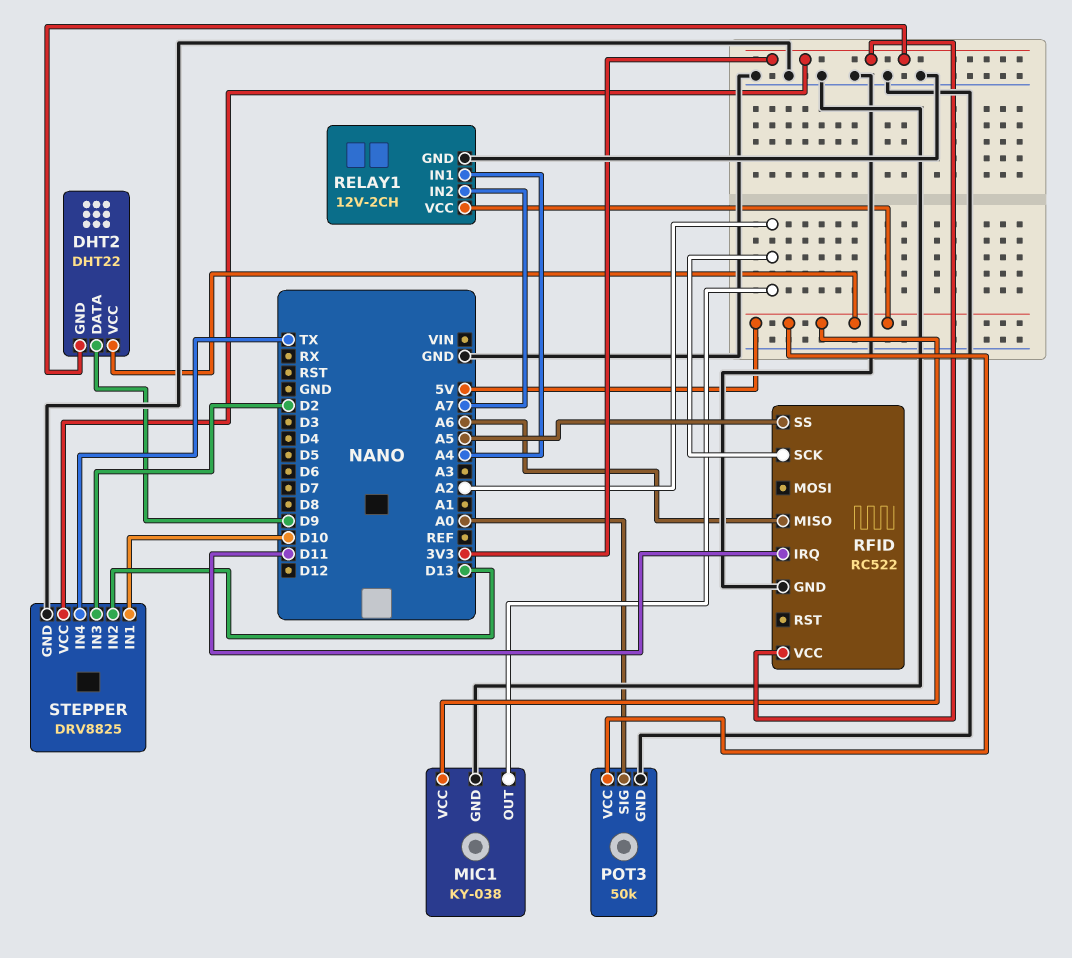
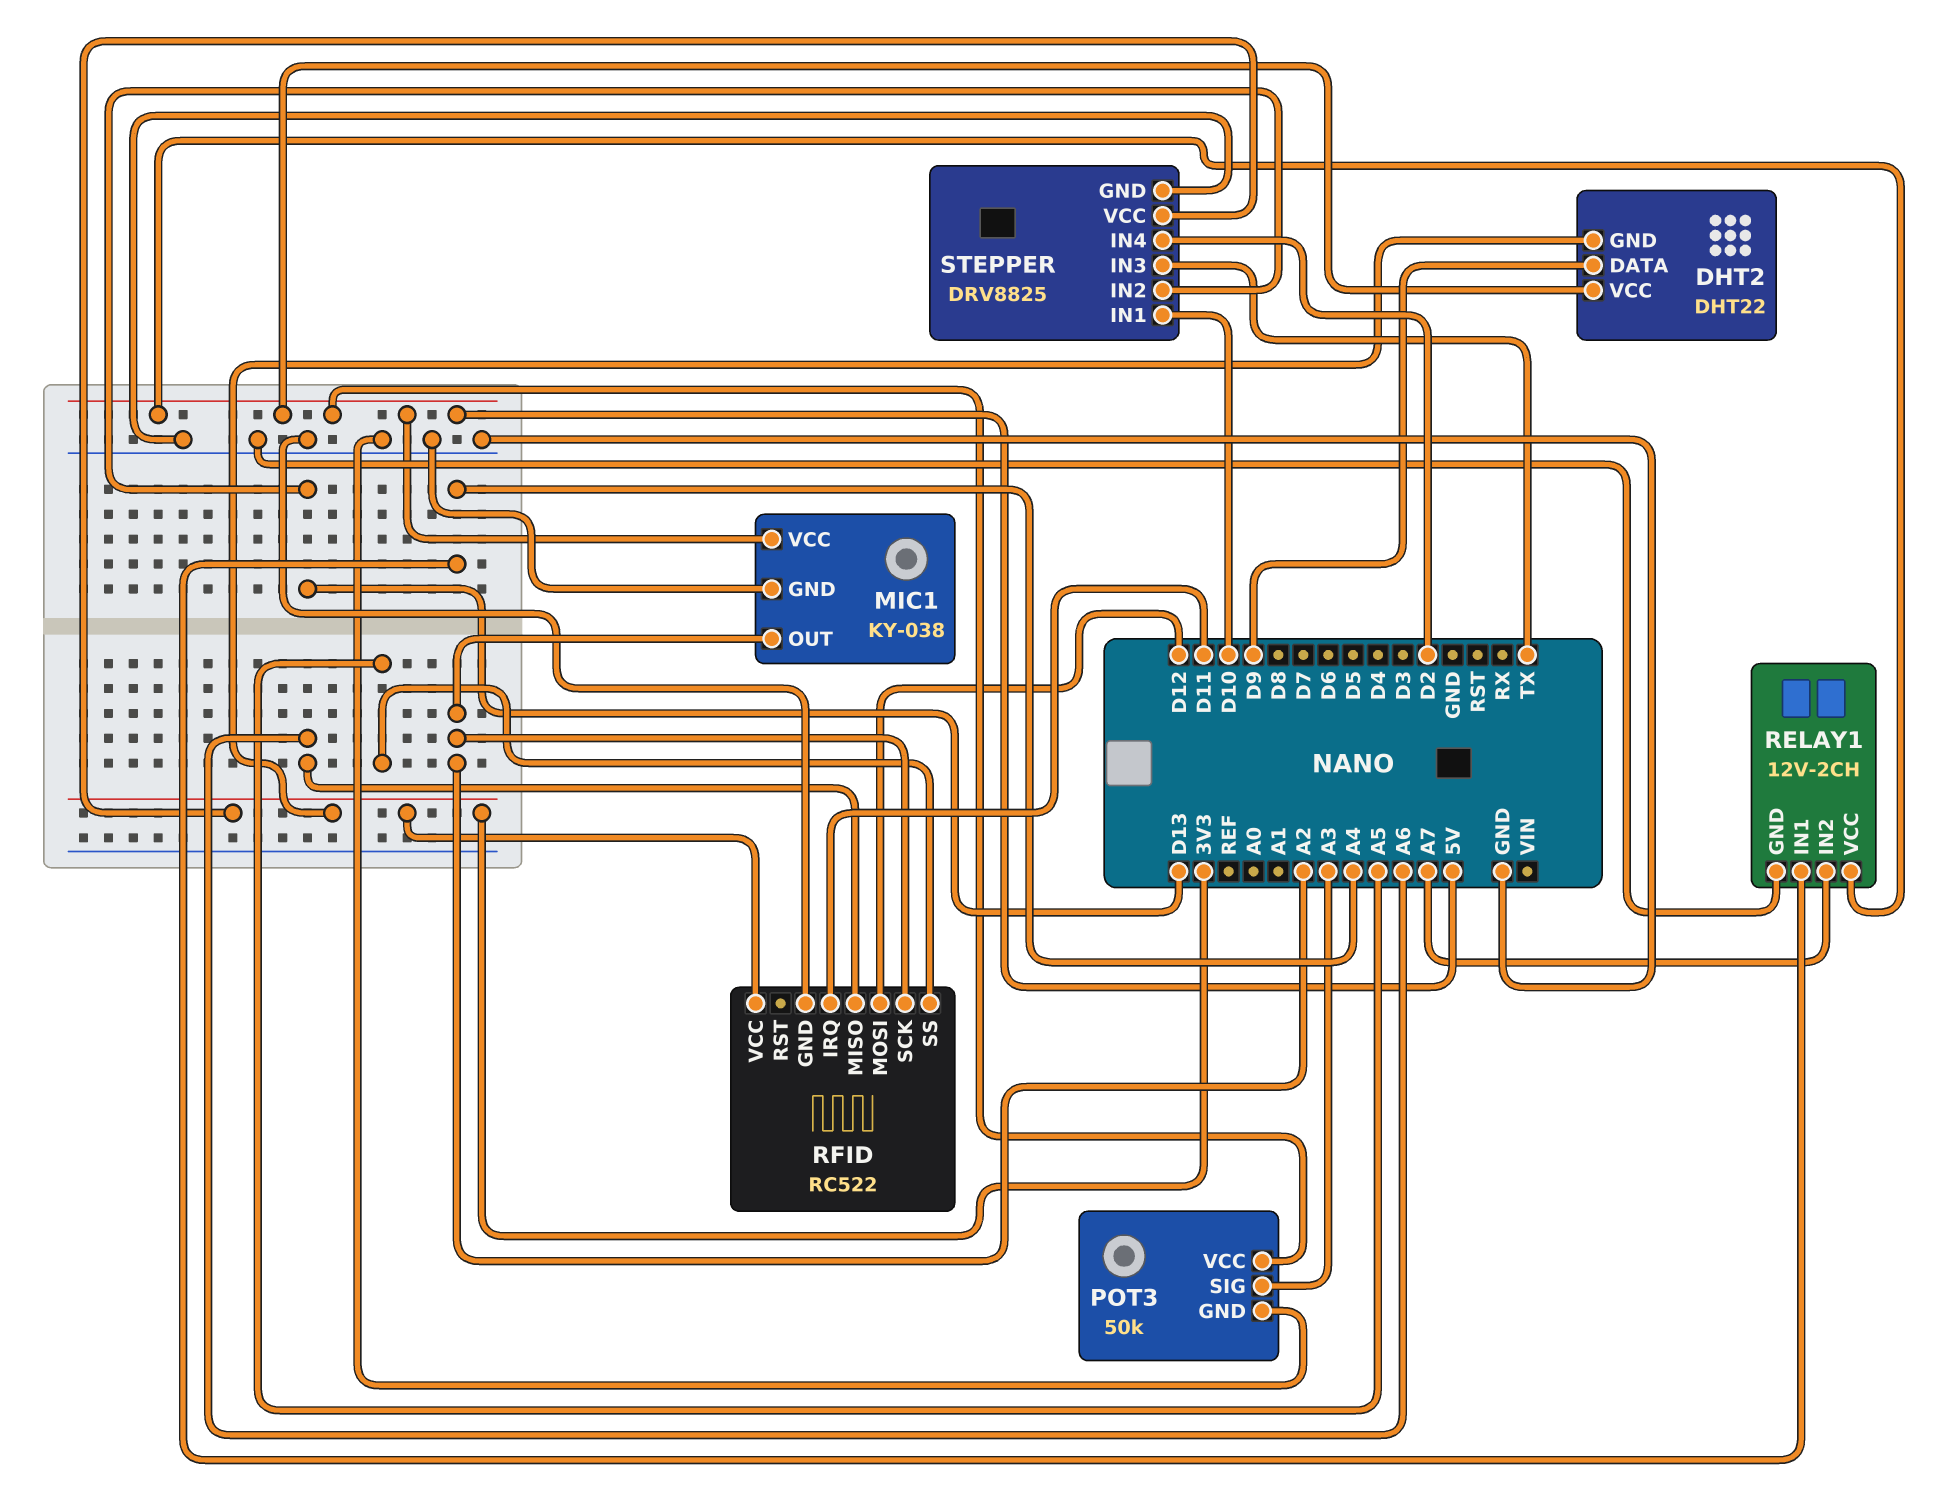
POT3 pin SIG: A0 -> A3
RFID pin MOSI: none -> D12
STEPPER pin IN3: D2 -> TX
STEPPER pin IN4: TX -> D2

